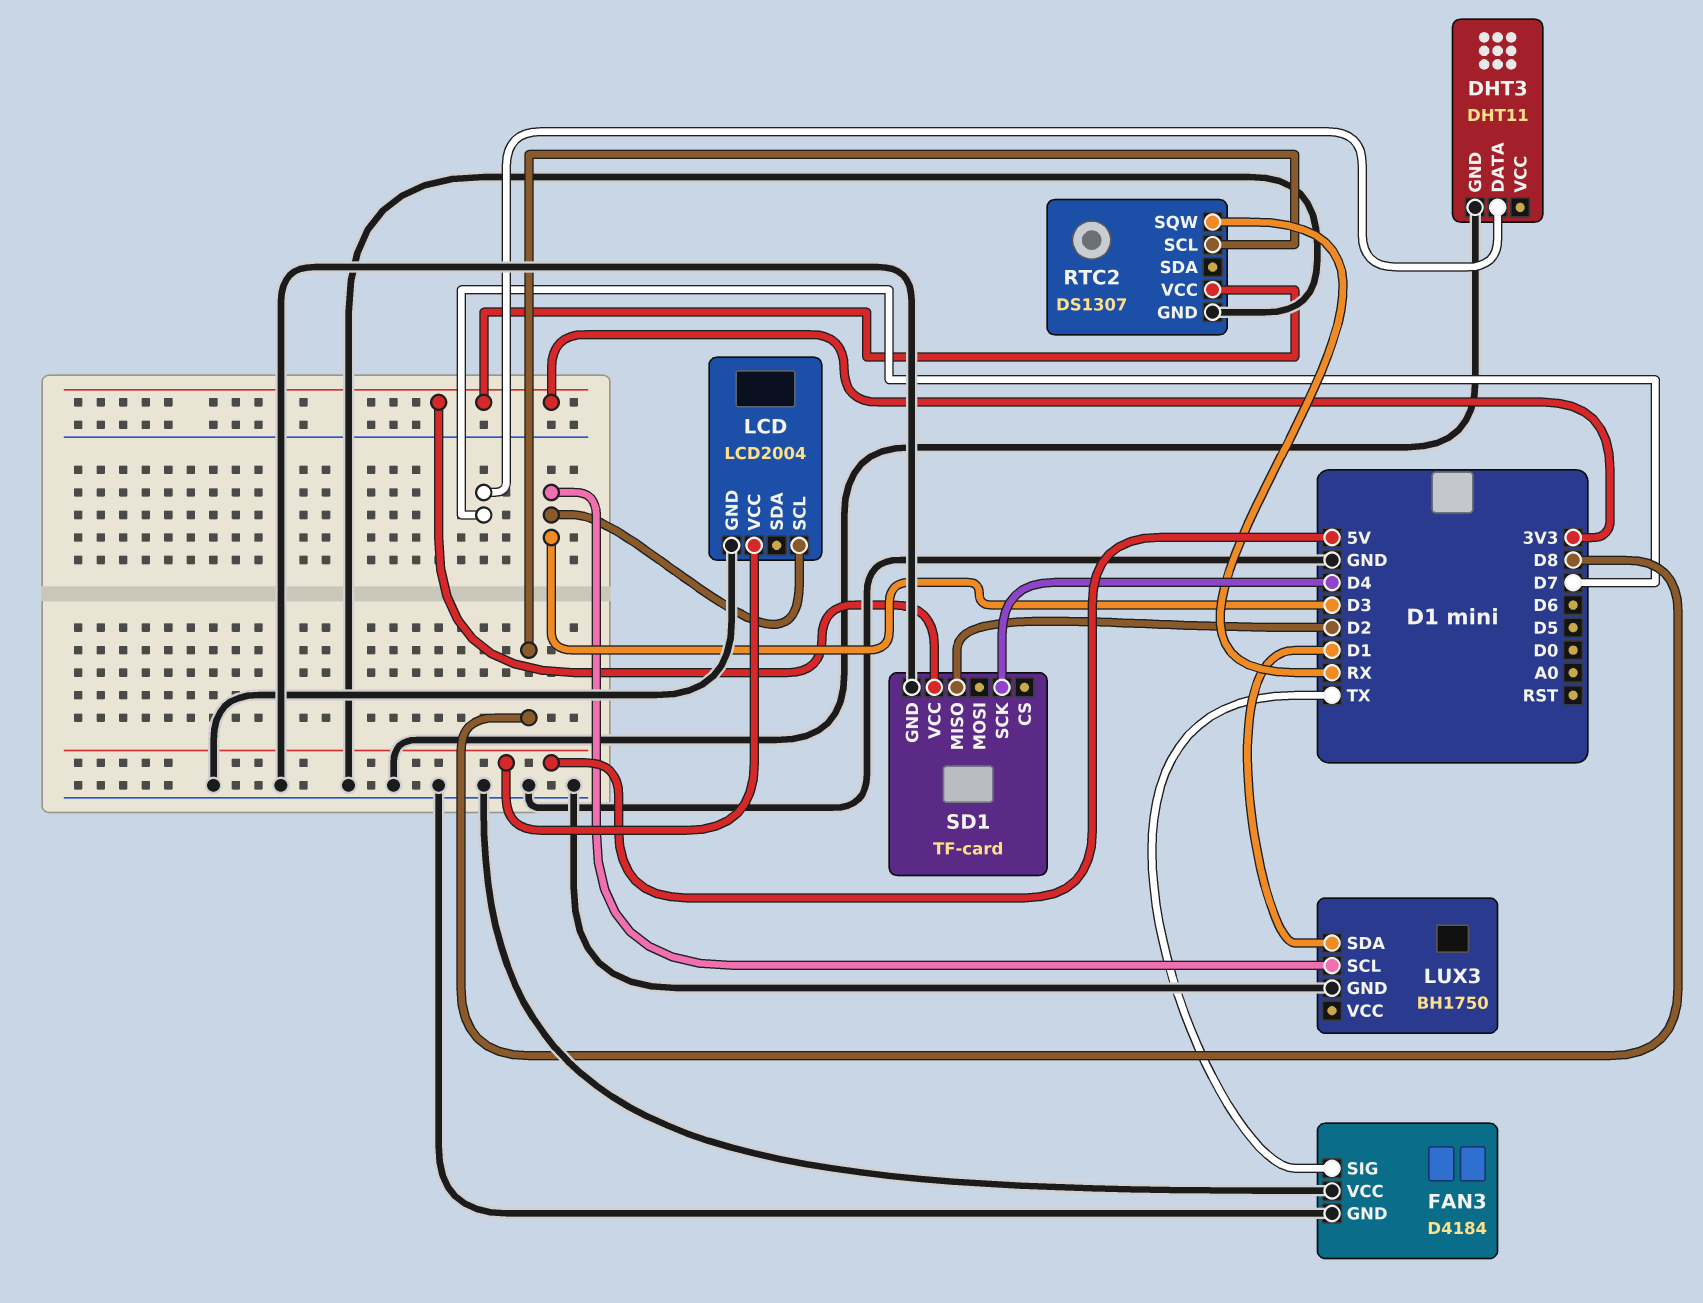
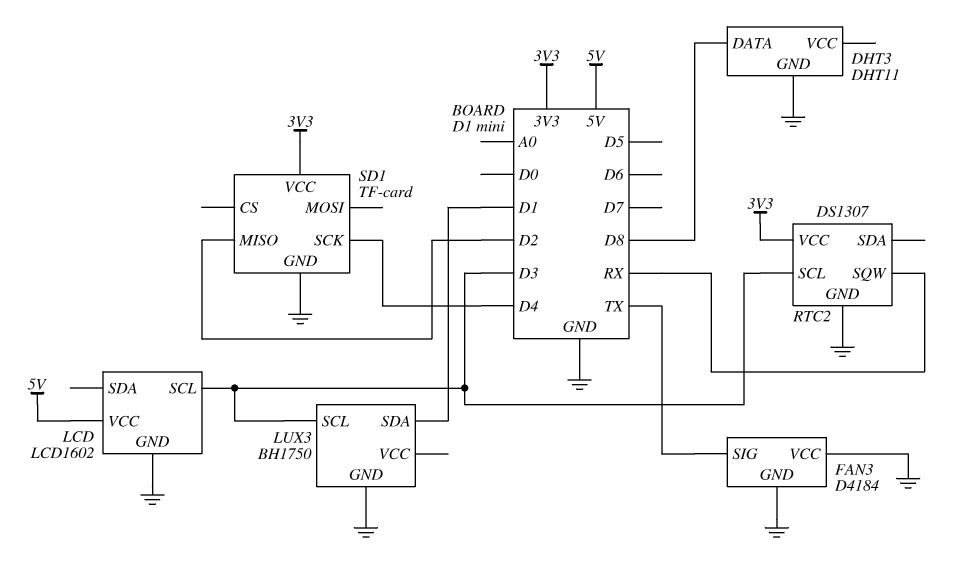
DHT3 pin DATA: D7 -> D8
LCD: LCD2004 -> LCD1602
RTC2 pin SCL: D8 -> D3

